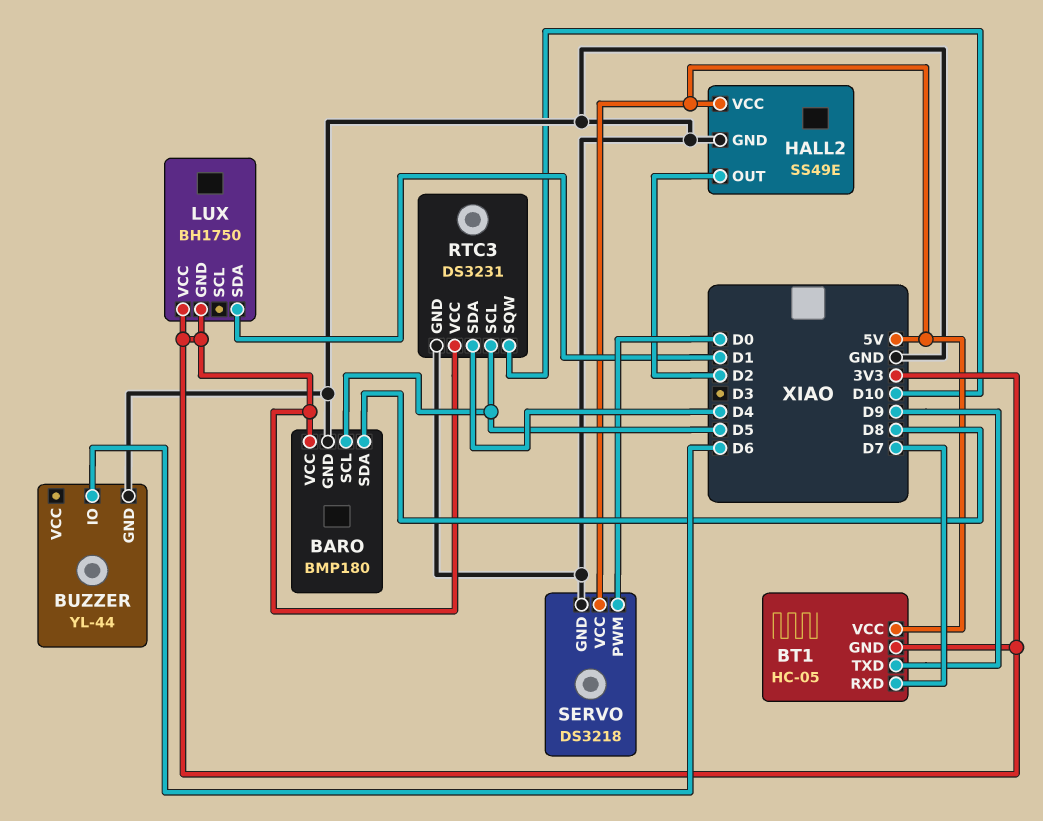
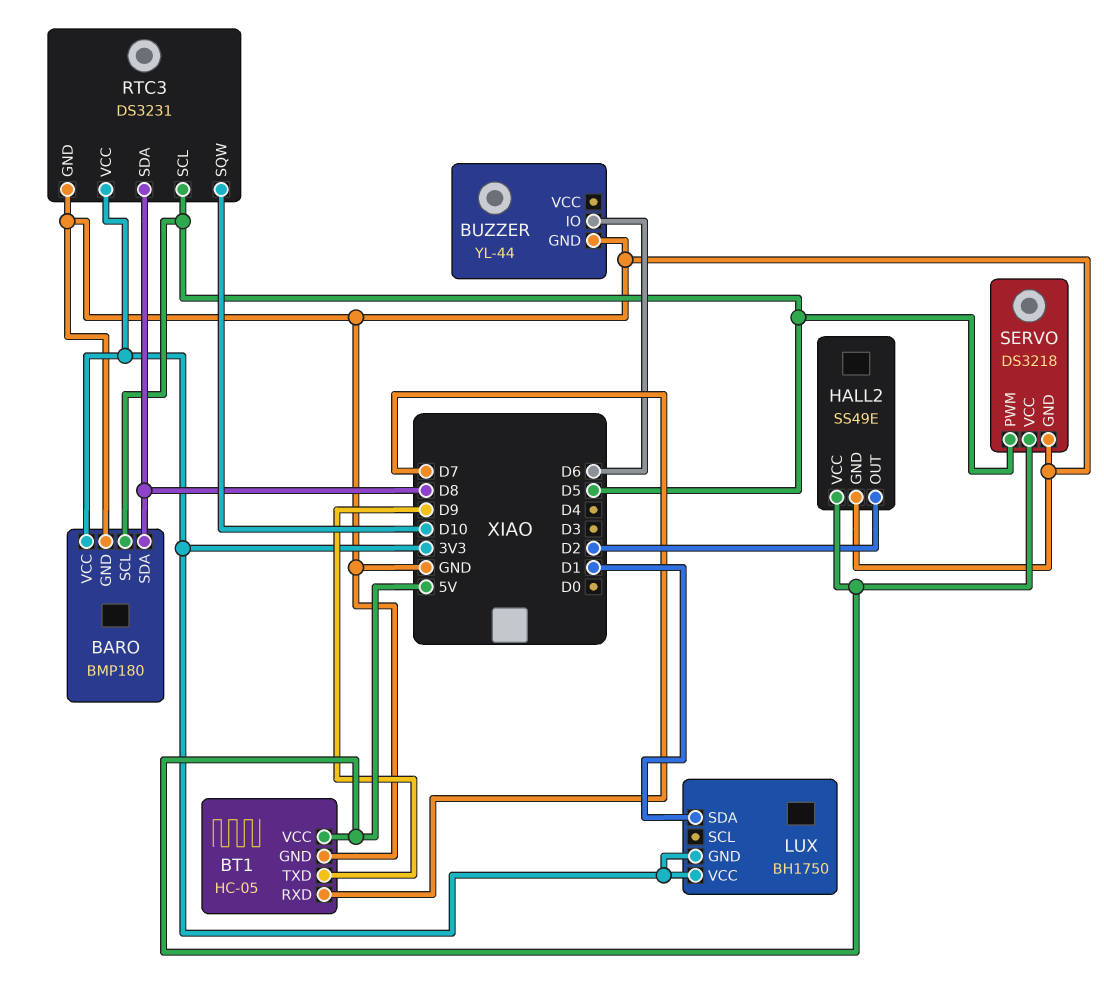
BT1 pin GND: 3V3 -> GND
RTC3 pin SDA: D4 -> D8
SERVO pin PWM: D0 -> D5

